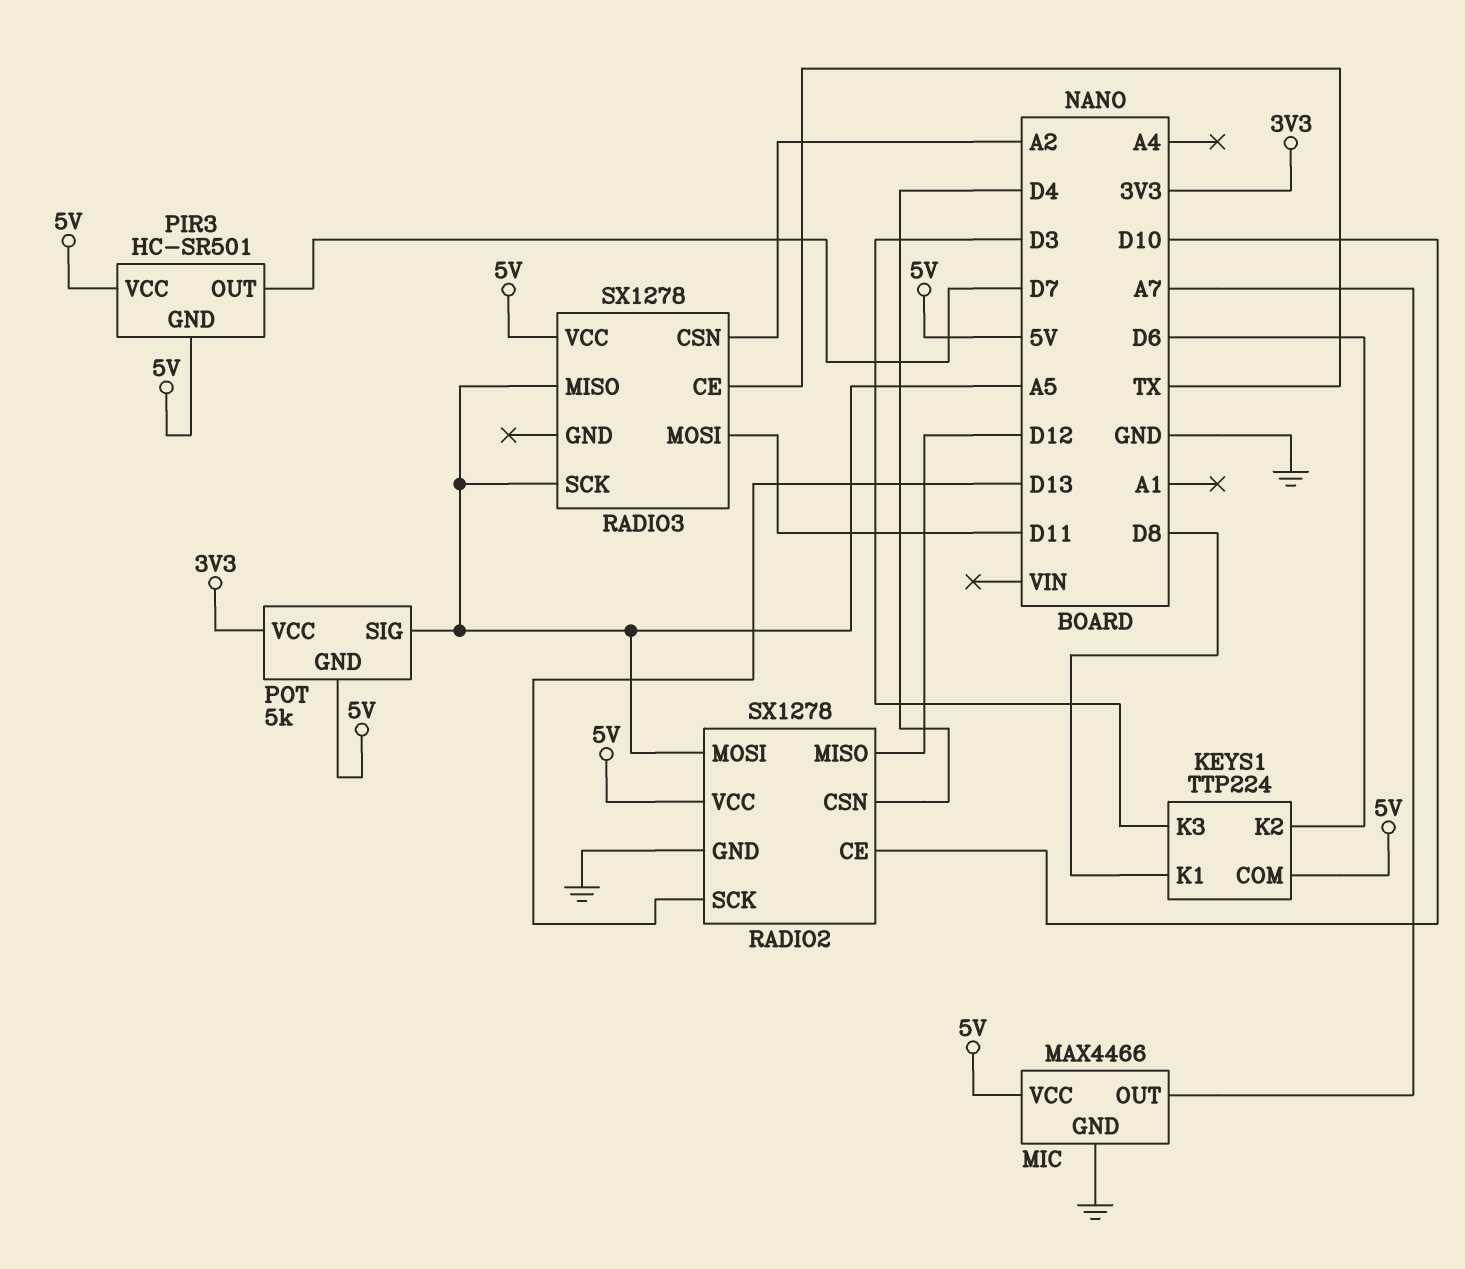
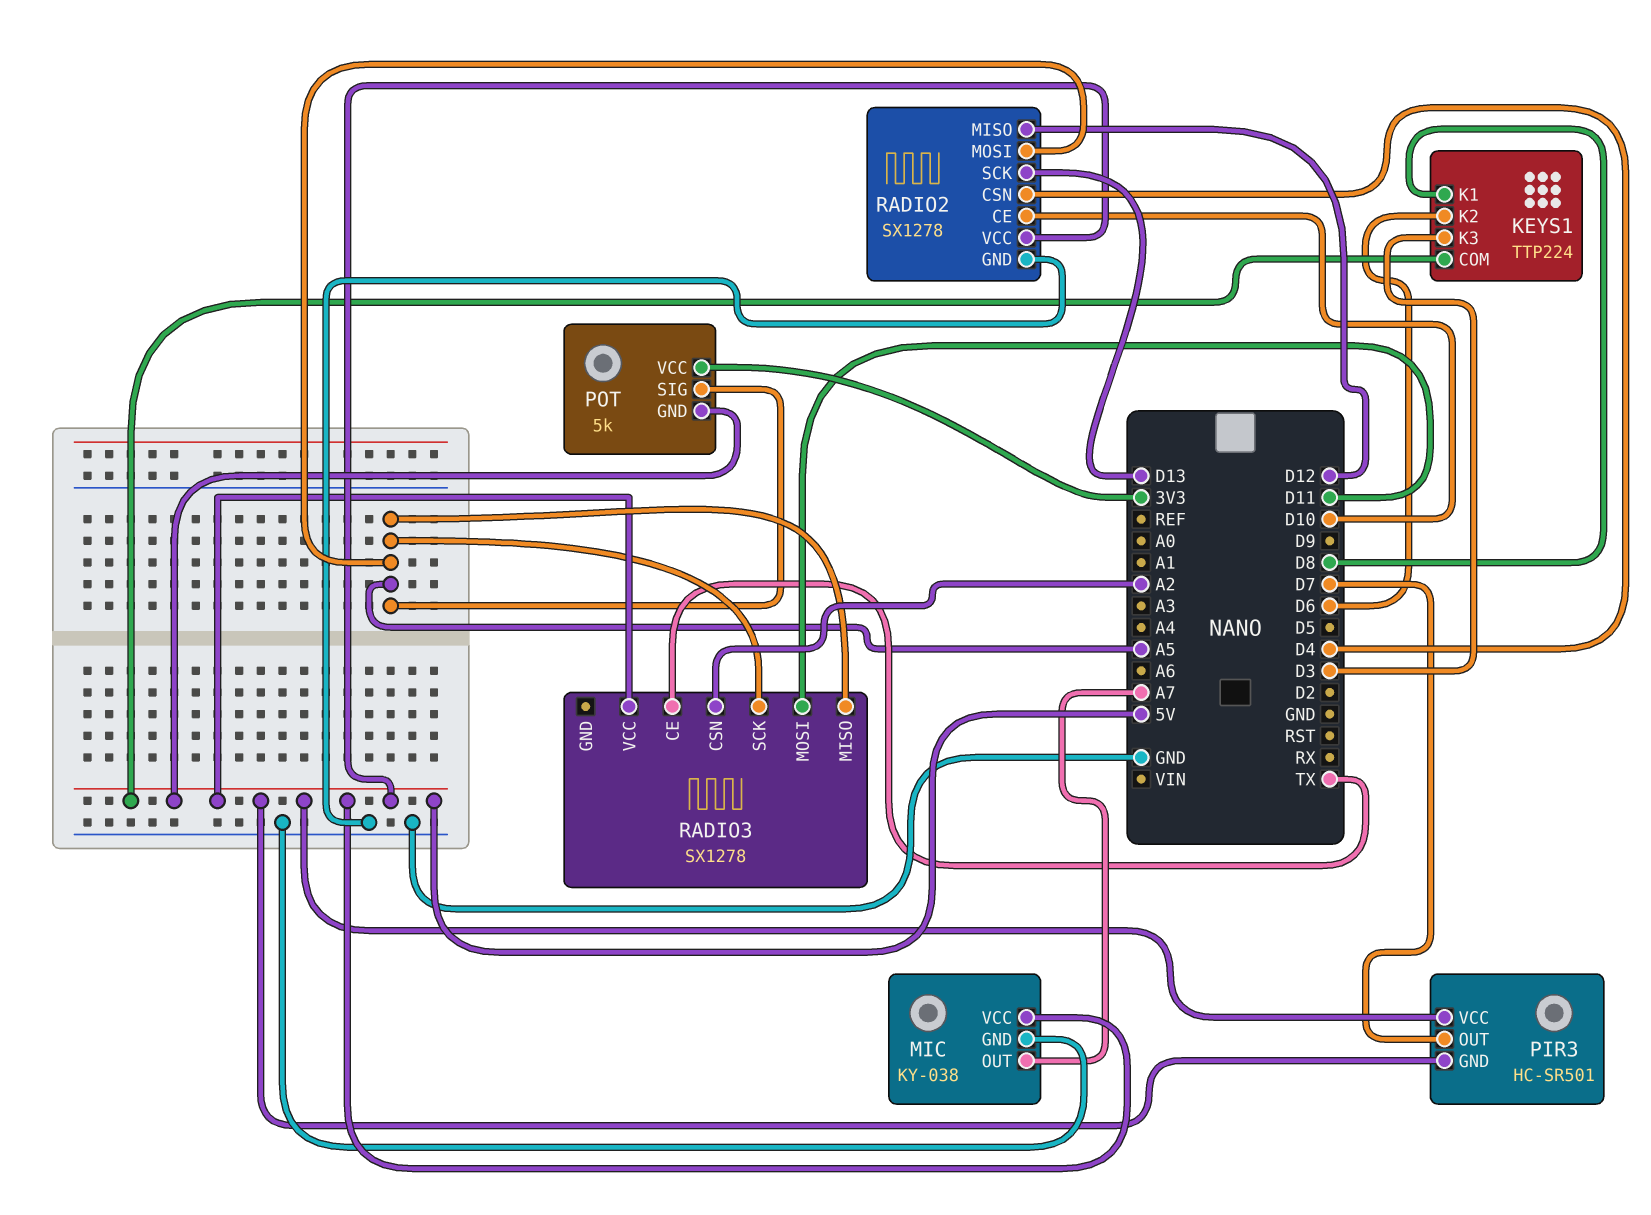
MIC: MAX4466 -> KY-038

